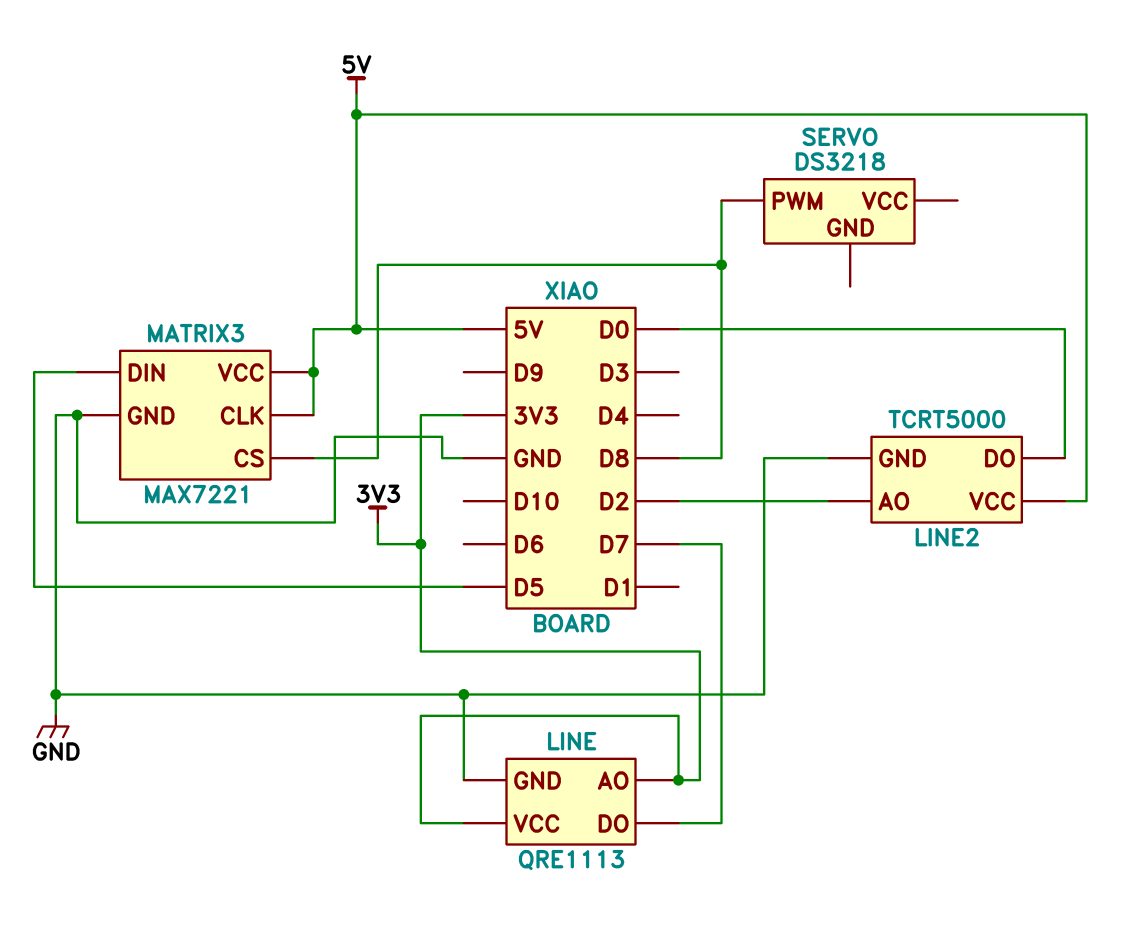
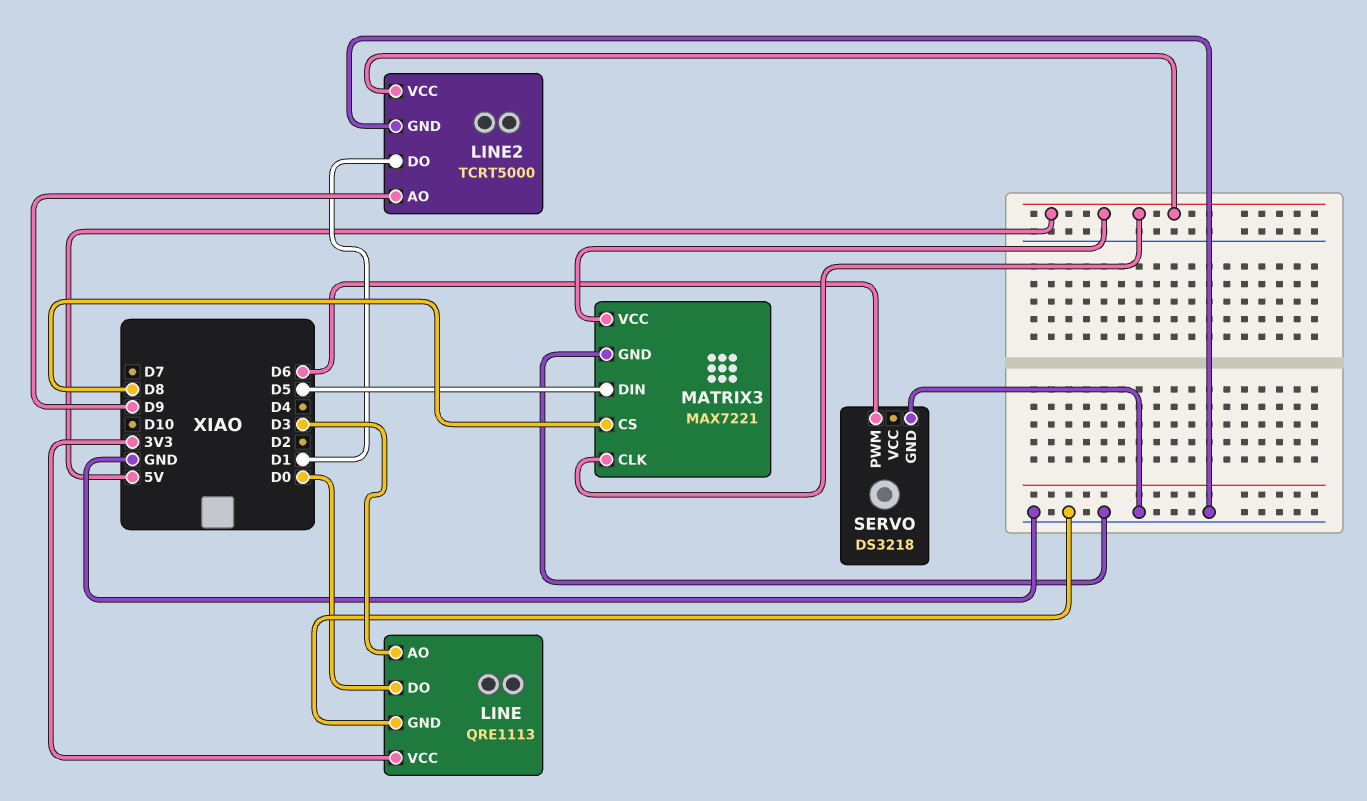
LINE pin AO: 3V3 -> D3
LINE pin DO: D7 -> D0
LINE2 pin AO: D2 -> D9
LINE2 pin DO: D0 -> D1
SERVO pin GND: none -> GND
SERVO pin PWM: D8 -> D6

